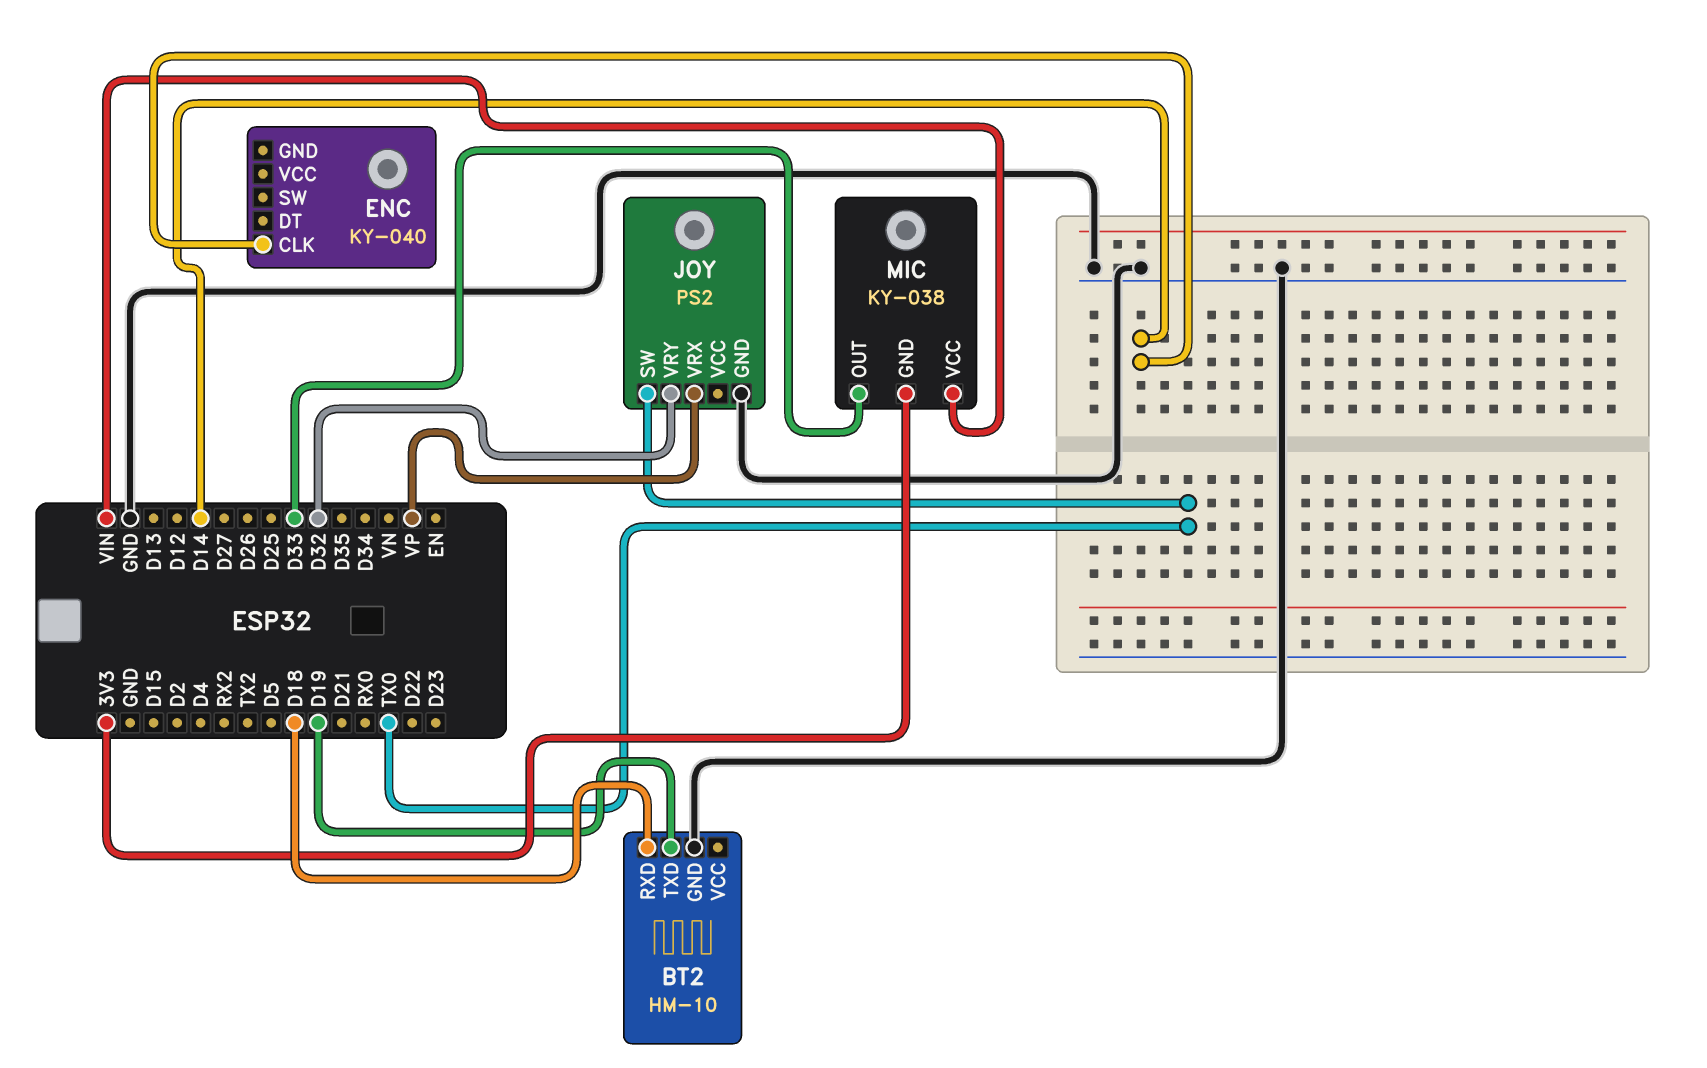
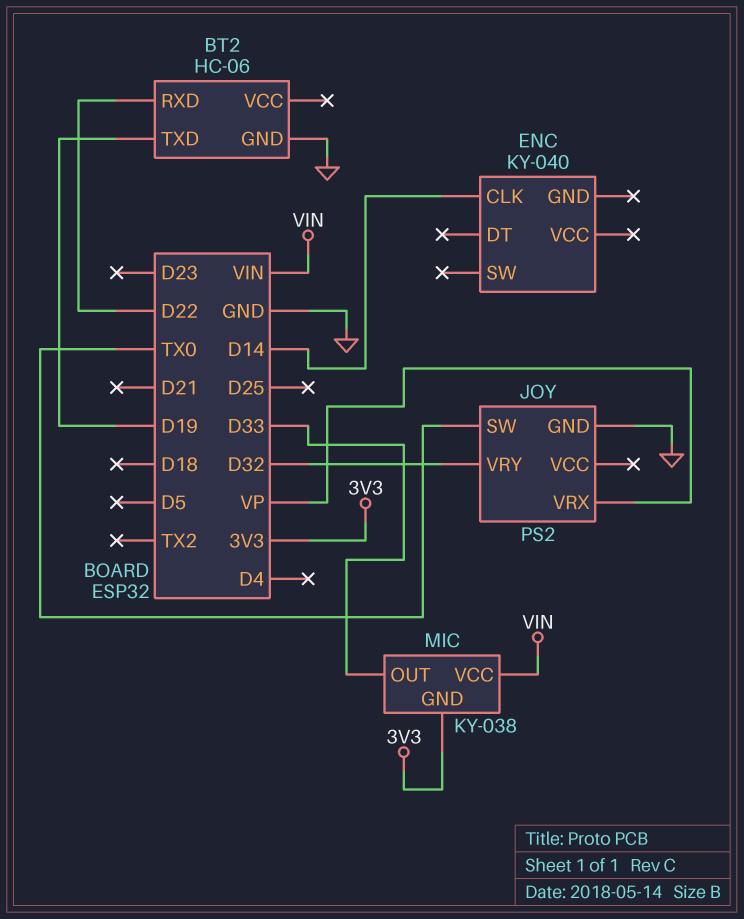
BT2: HM-10 -> HC-06
BT2 pin RXD: D18 -> D22

